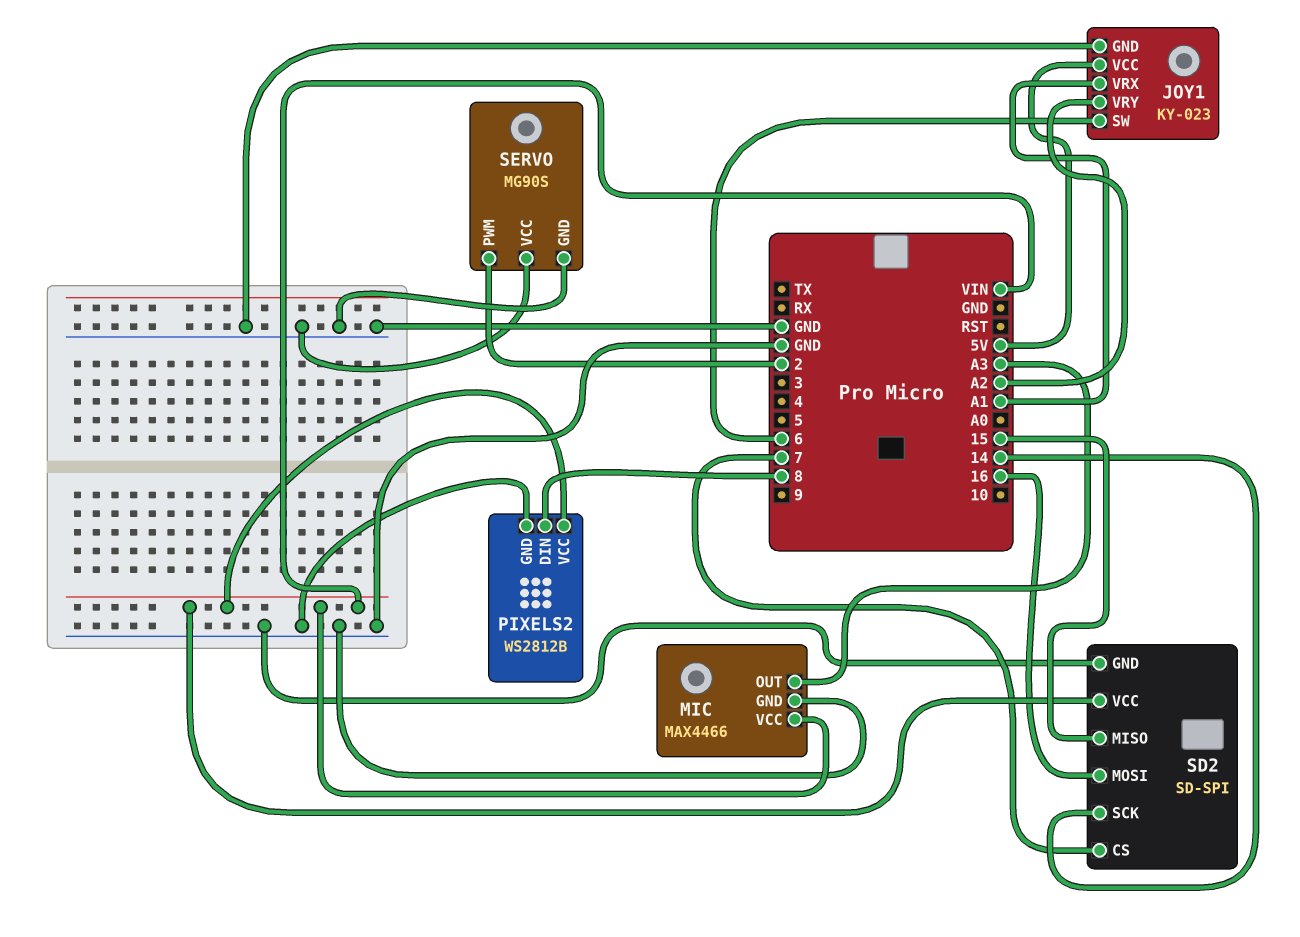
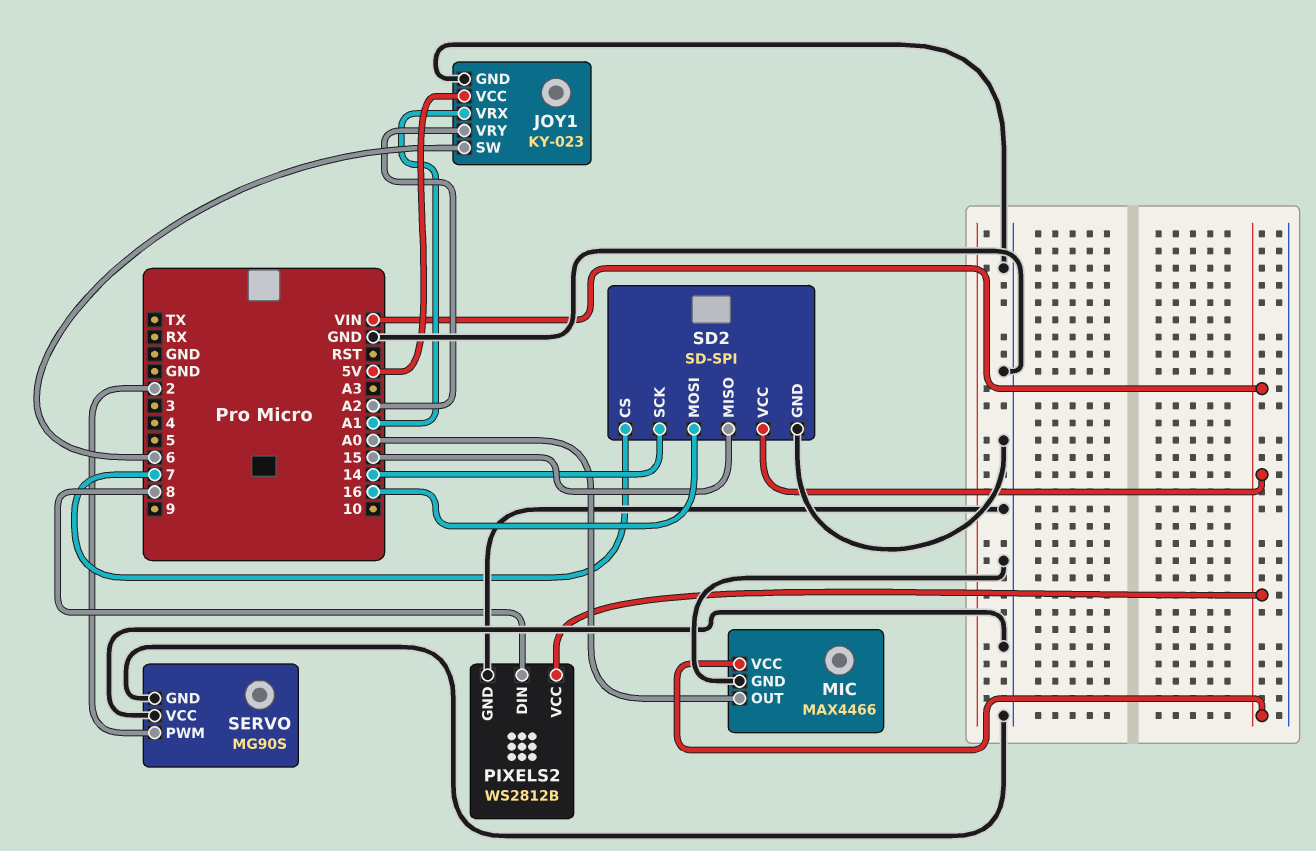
MIC pin OUT: A3 -> A0

